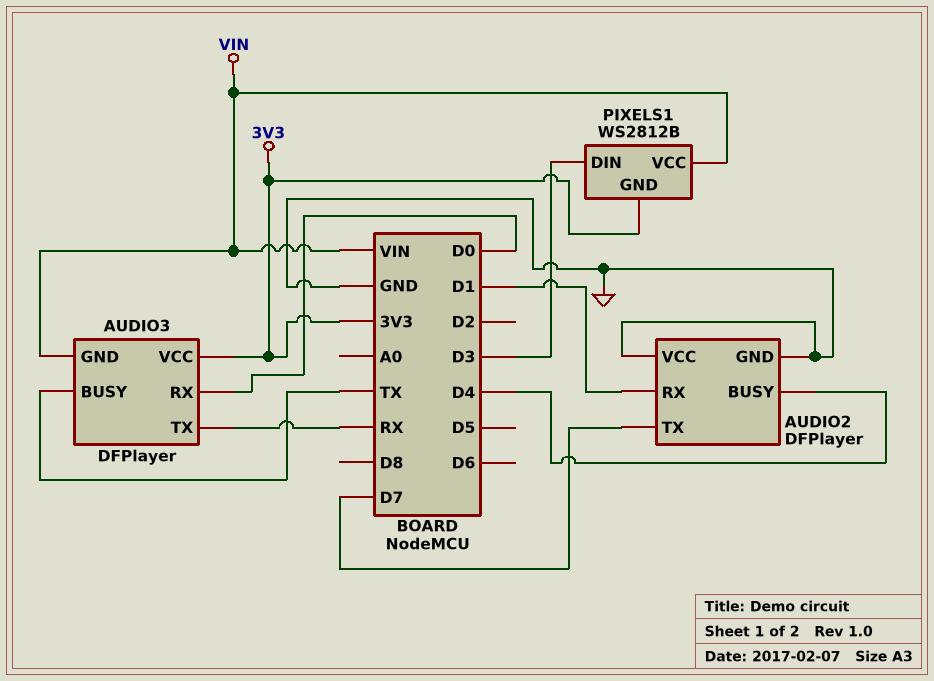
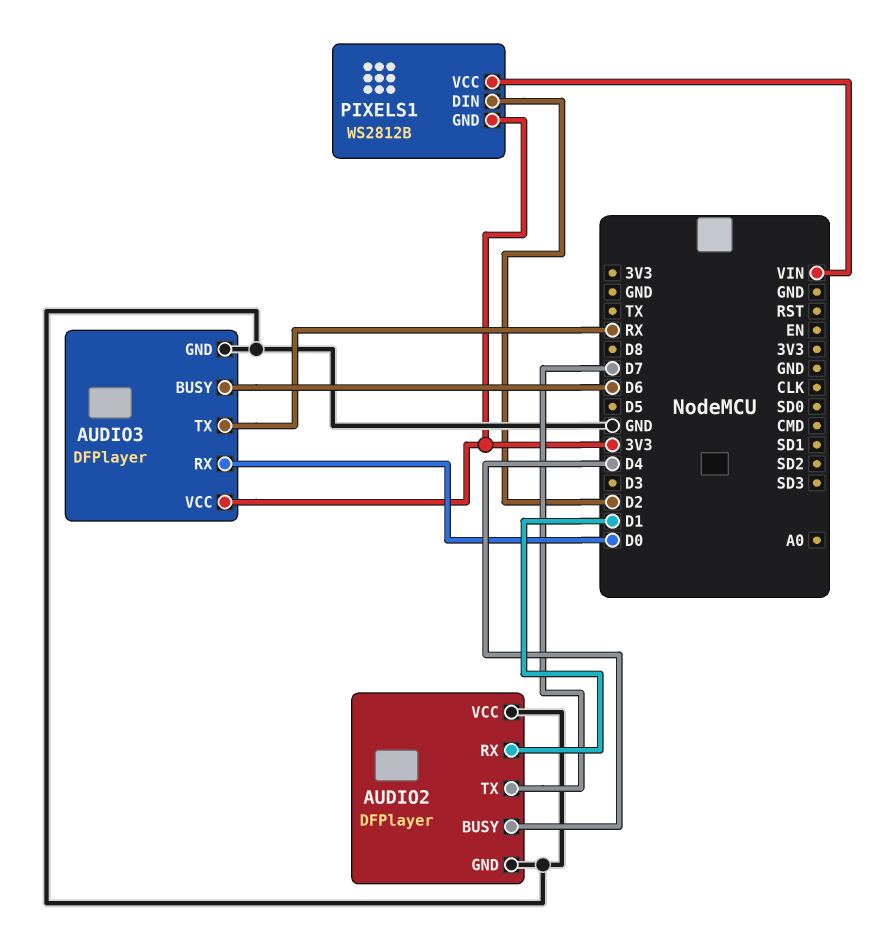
AUDIO3 pin BUSY: TX -> D6
AUDIO3 pin GND: VIN -> GND
PIXELS1 pin DIN: D3 -> D2

